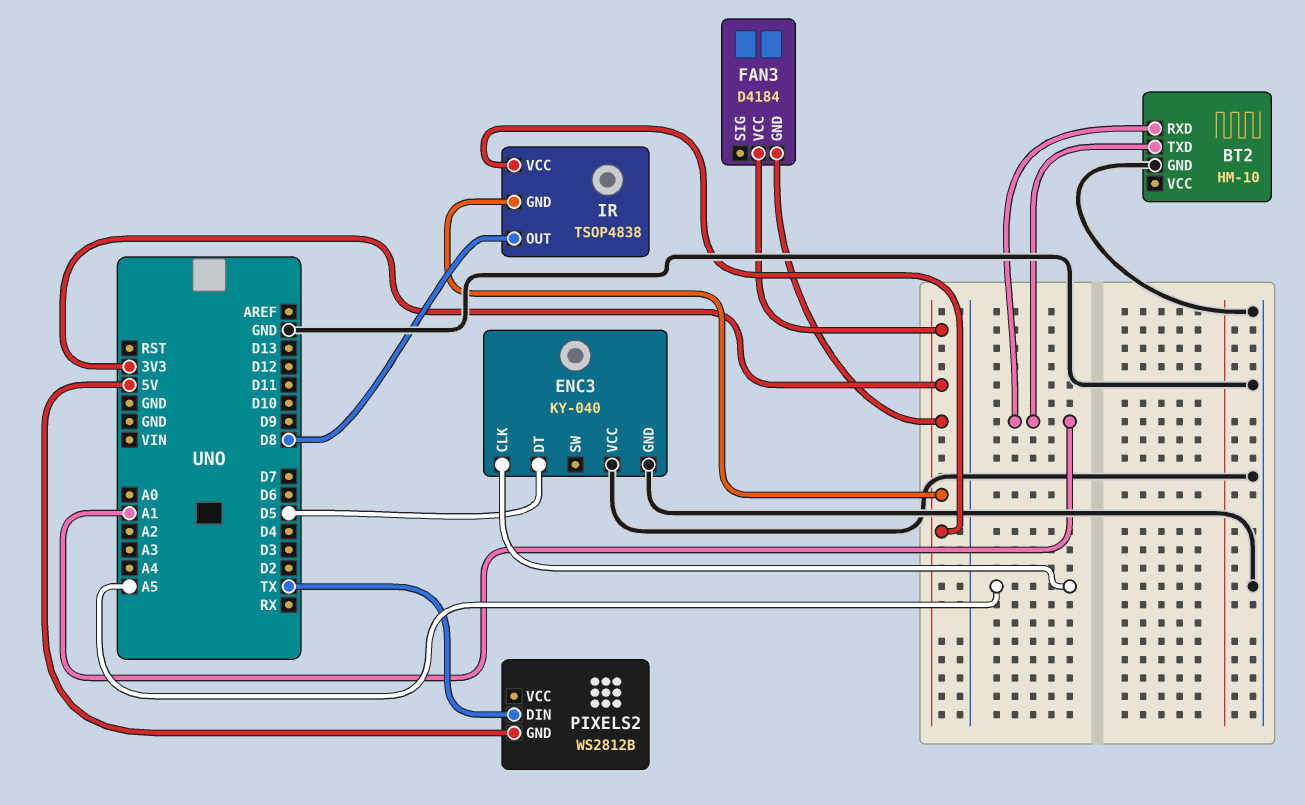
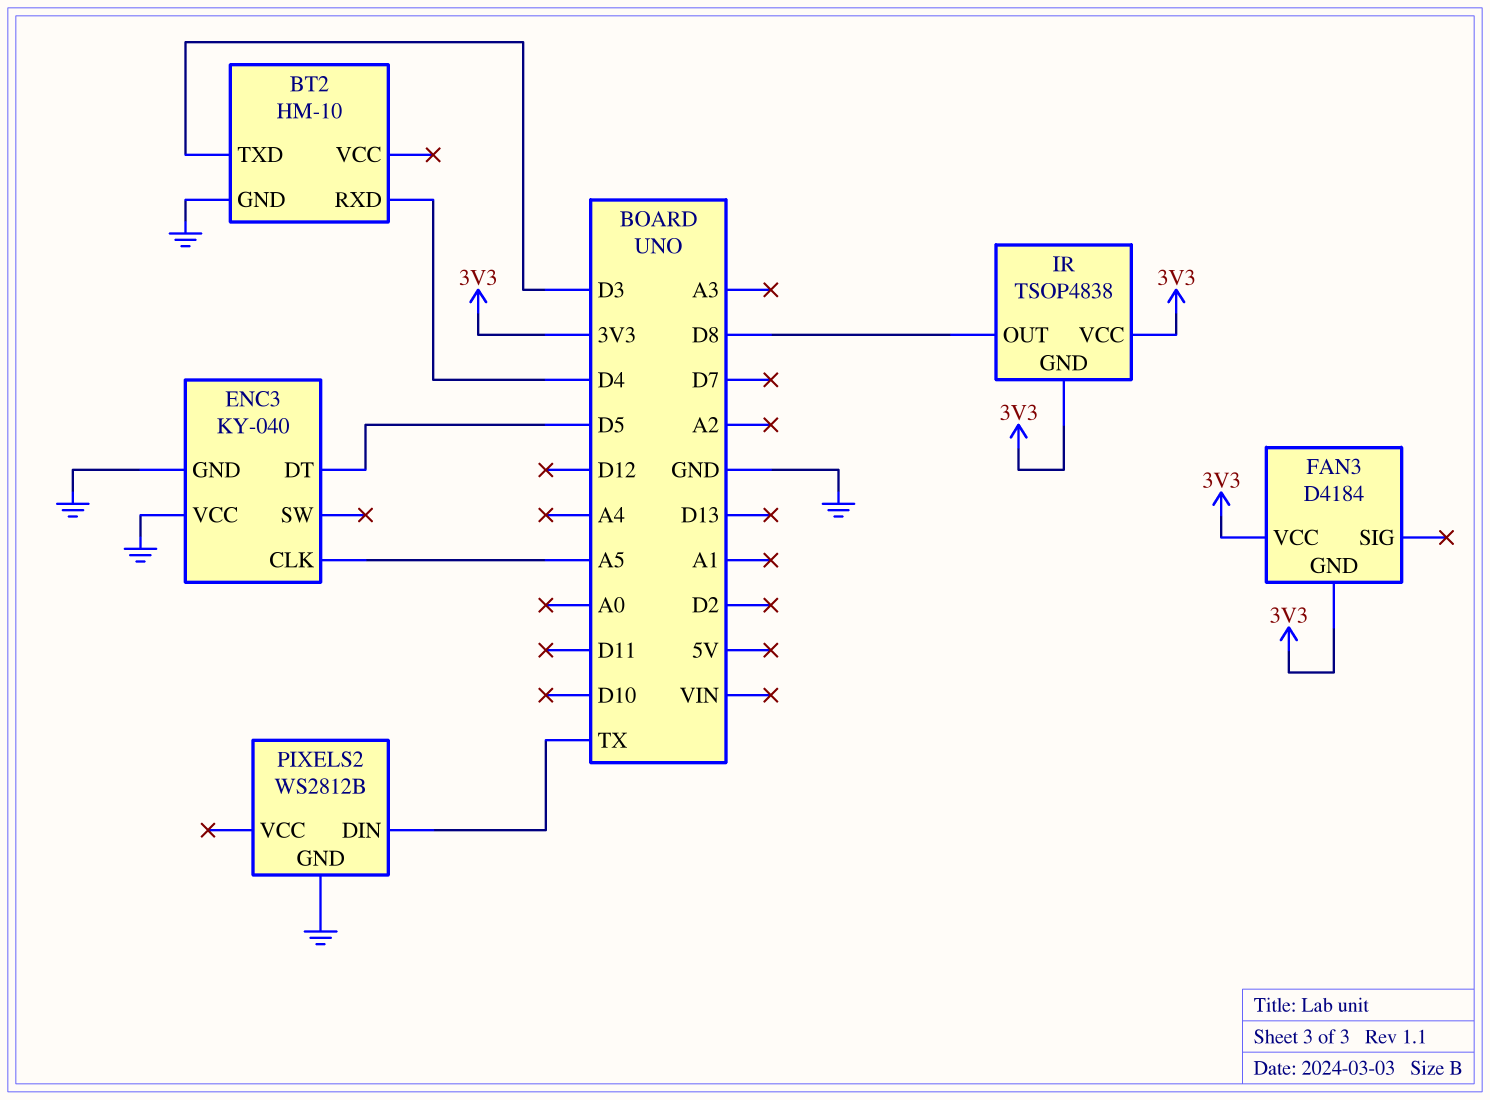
BT2 pin RXD: A1 -> D4
BT2 pin TXD: A1 -> D3
PIXELS2 pin GND: 5V -> GND

